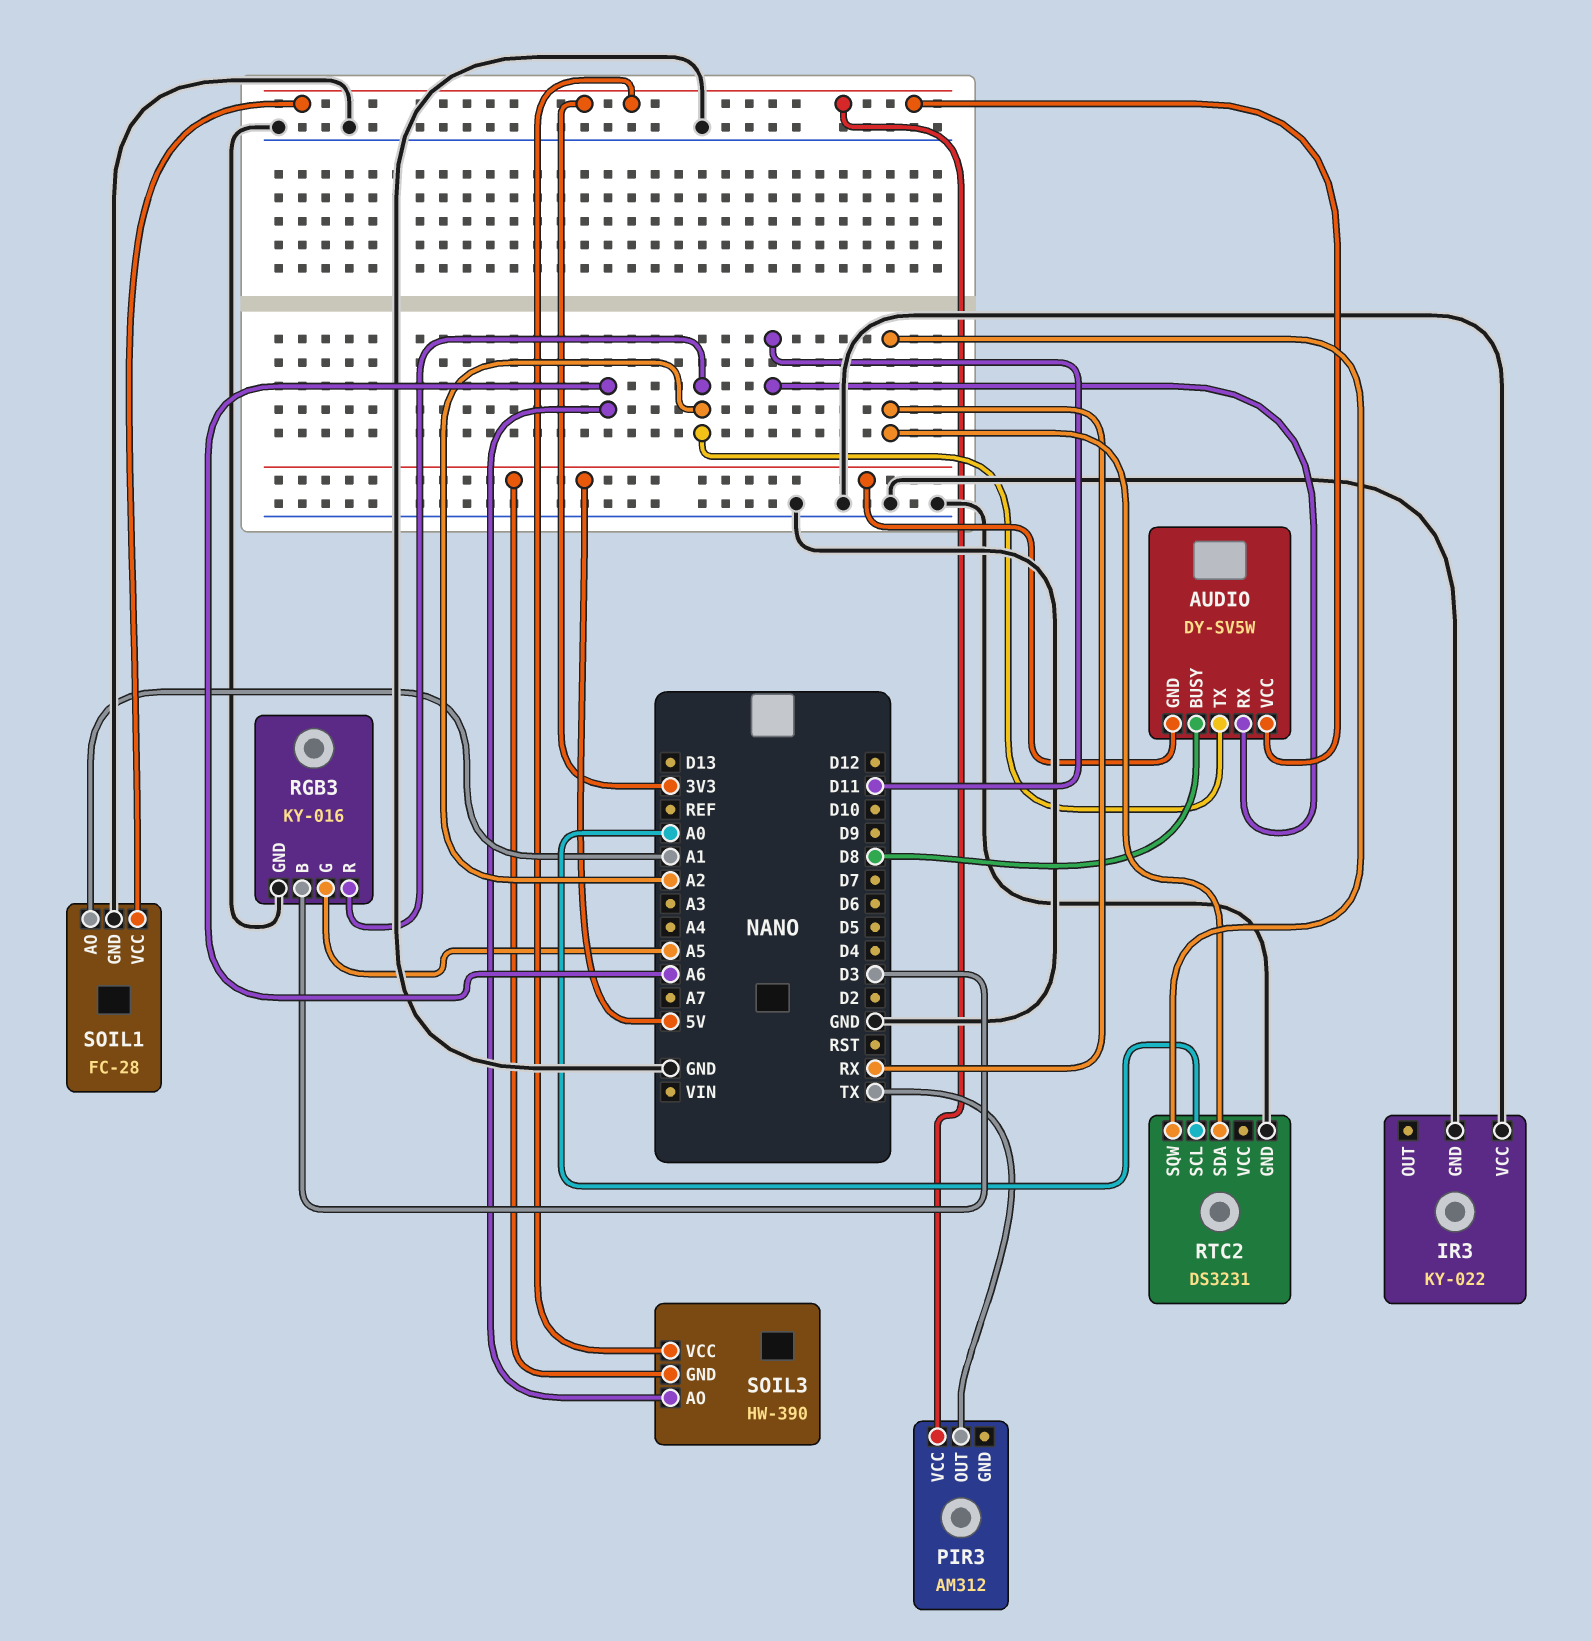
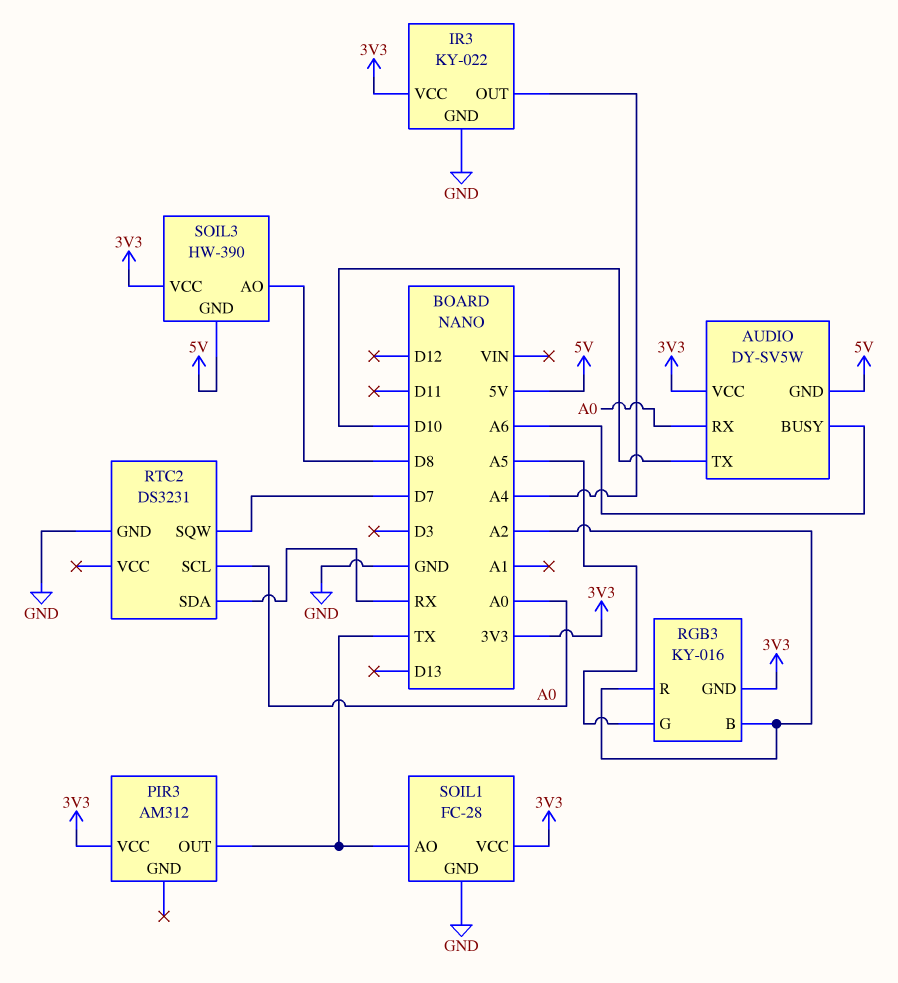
AUDIO pin BUSY: D8 -> A6
AUDIO pin RX: D11 -> A0
AUDIO pin TX: A2 -> D10
IR3 pin OUT: none -> A4
IR3 pin VCC: GND -> 3V3
RGB3 pin B: D3 -> A2
RGB3 pin GND: GND -> 3V3
RTC2 pin SQW: RX -> D7
SOIL1 pin AO: A1 -> TX
SOIL3 pin AO: A6 -> D8

